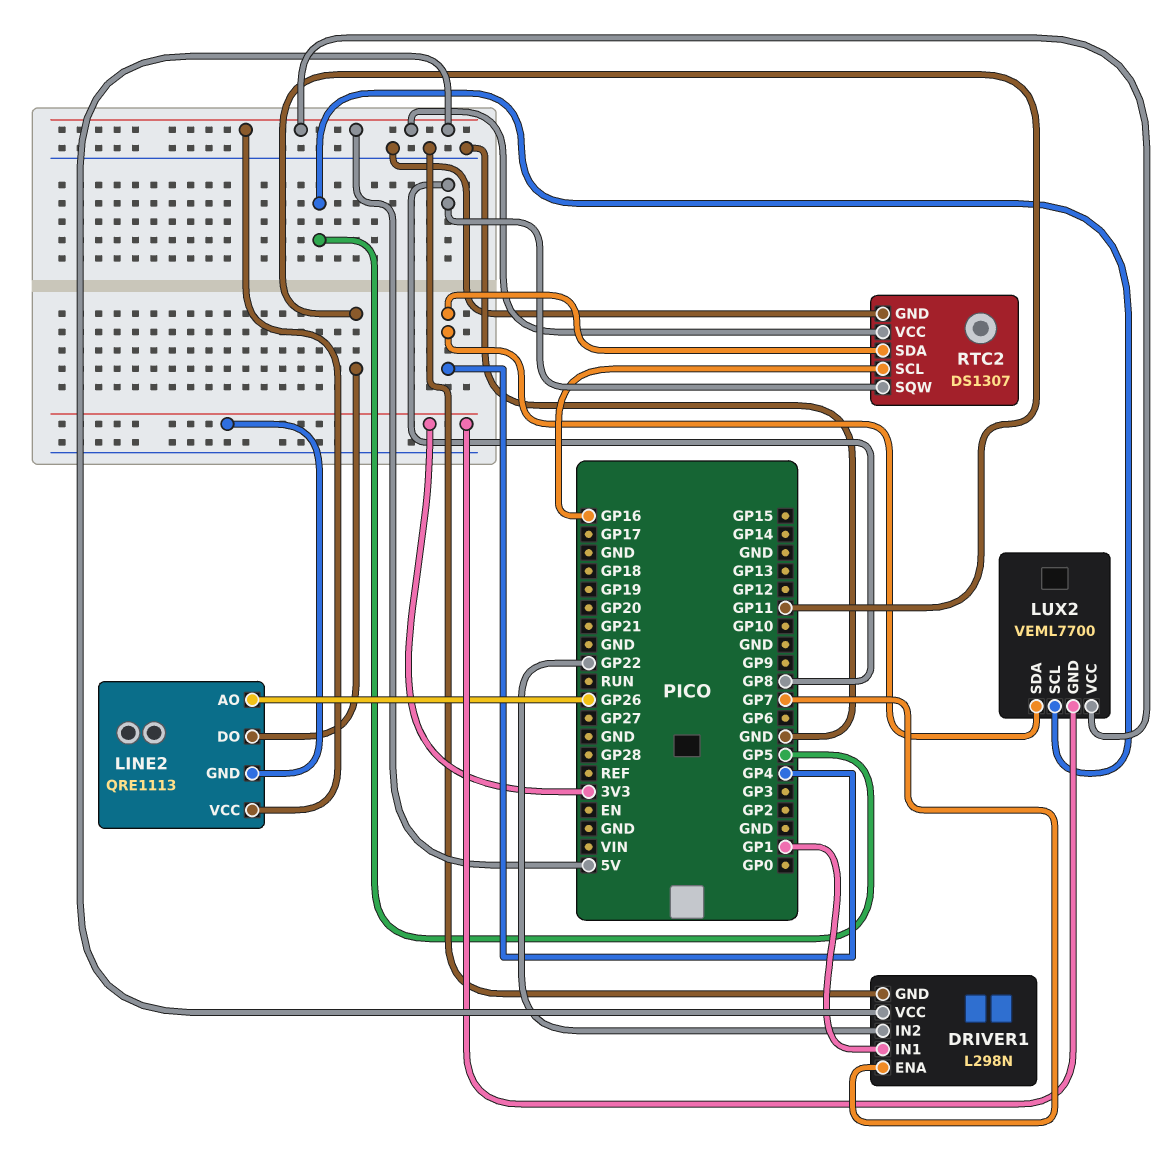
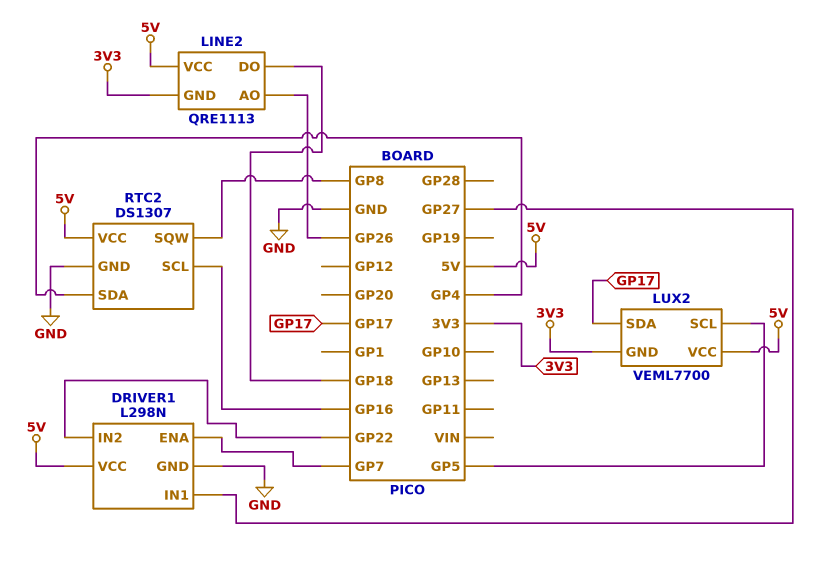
DRIVER1 pin IN1: GP1 -> GP27
LINE2 pin DO: GP11 -> GP18
LUX2 pin SDA: GP4 -> GP17

